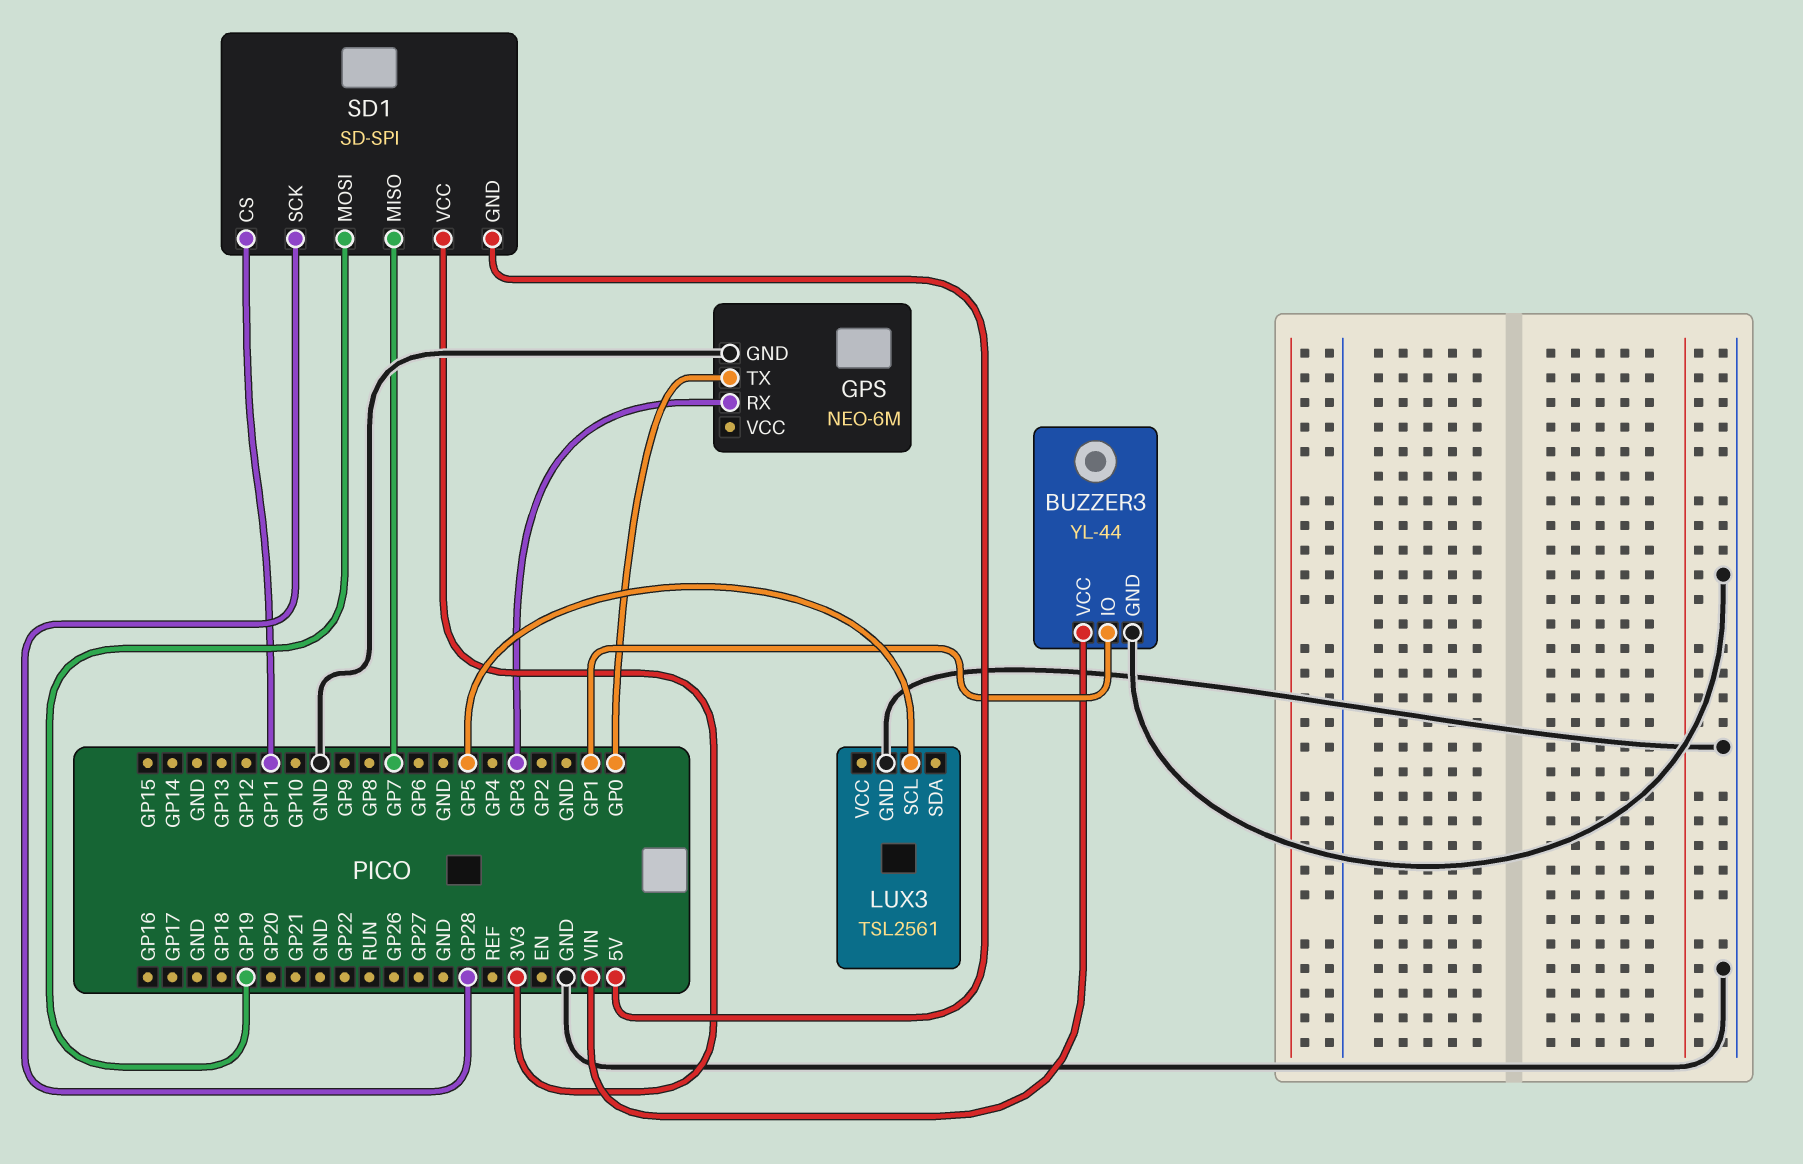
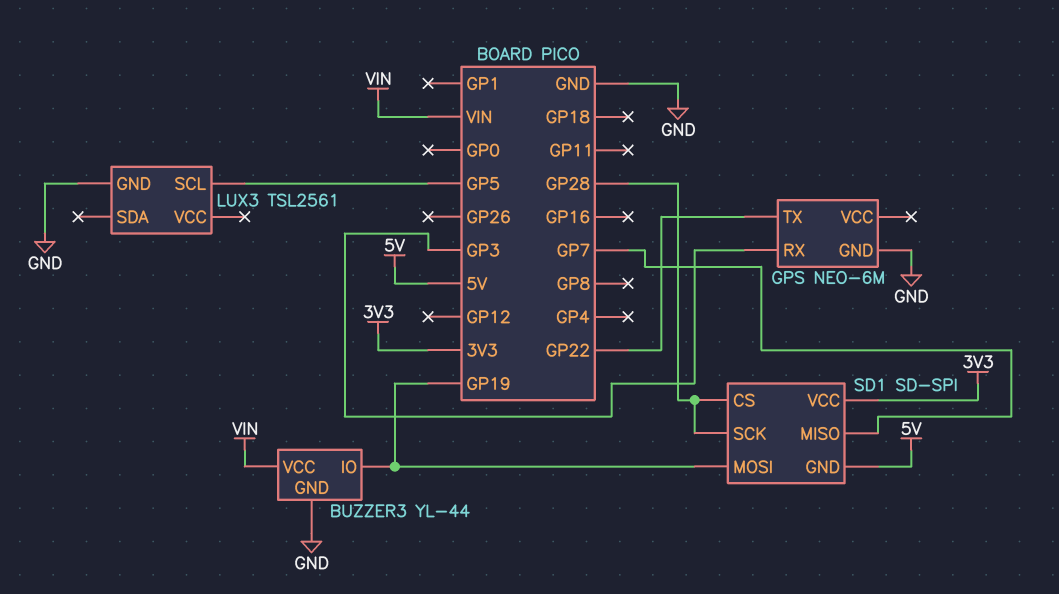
BUZZER3 pin IO: GP1 -> GP19
GPS pin TX: GP0 -> GP22
SD1 pin CS: GP11 -> GP28

